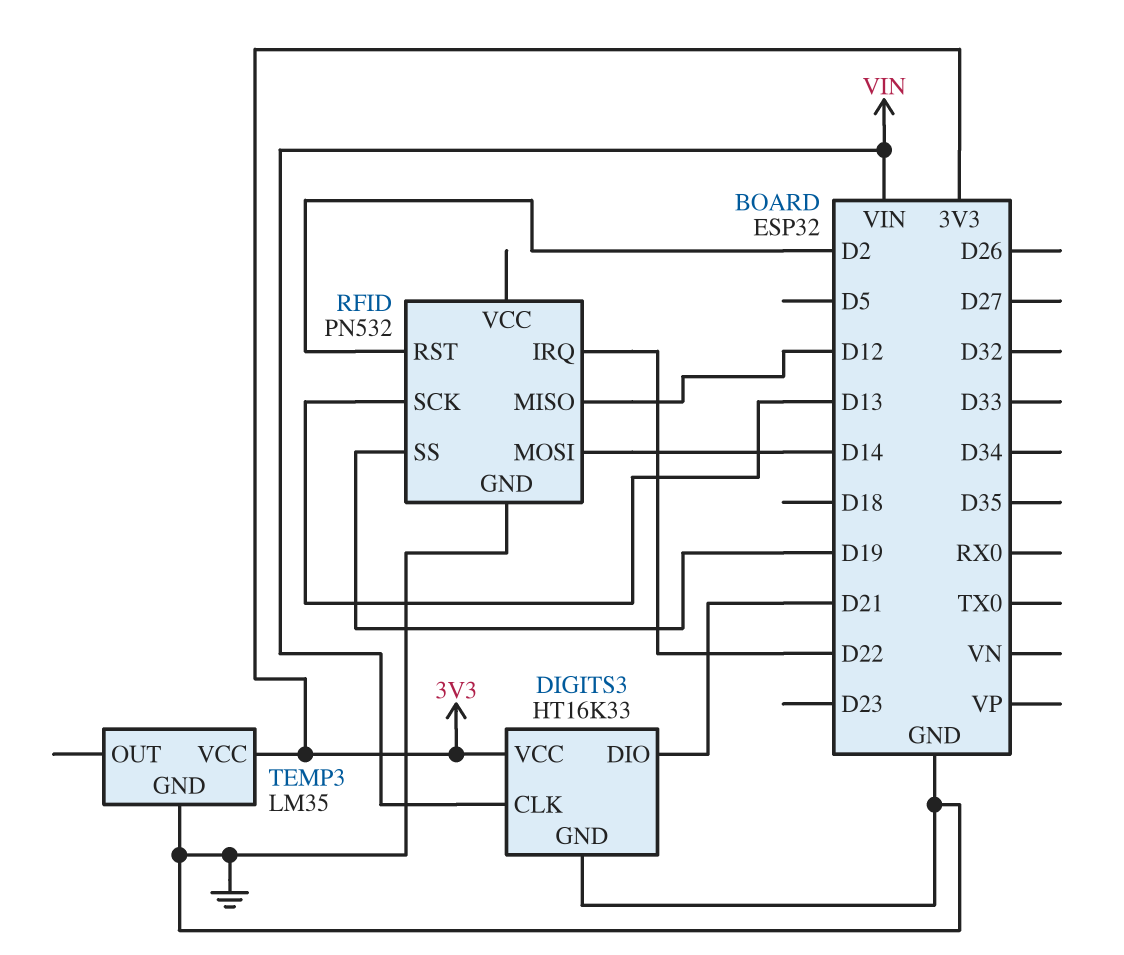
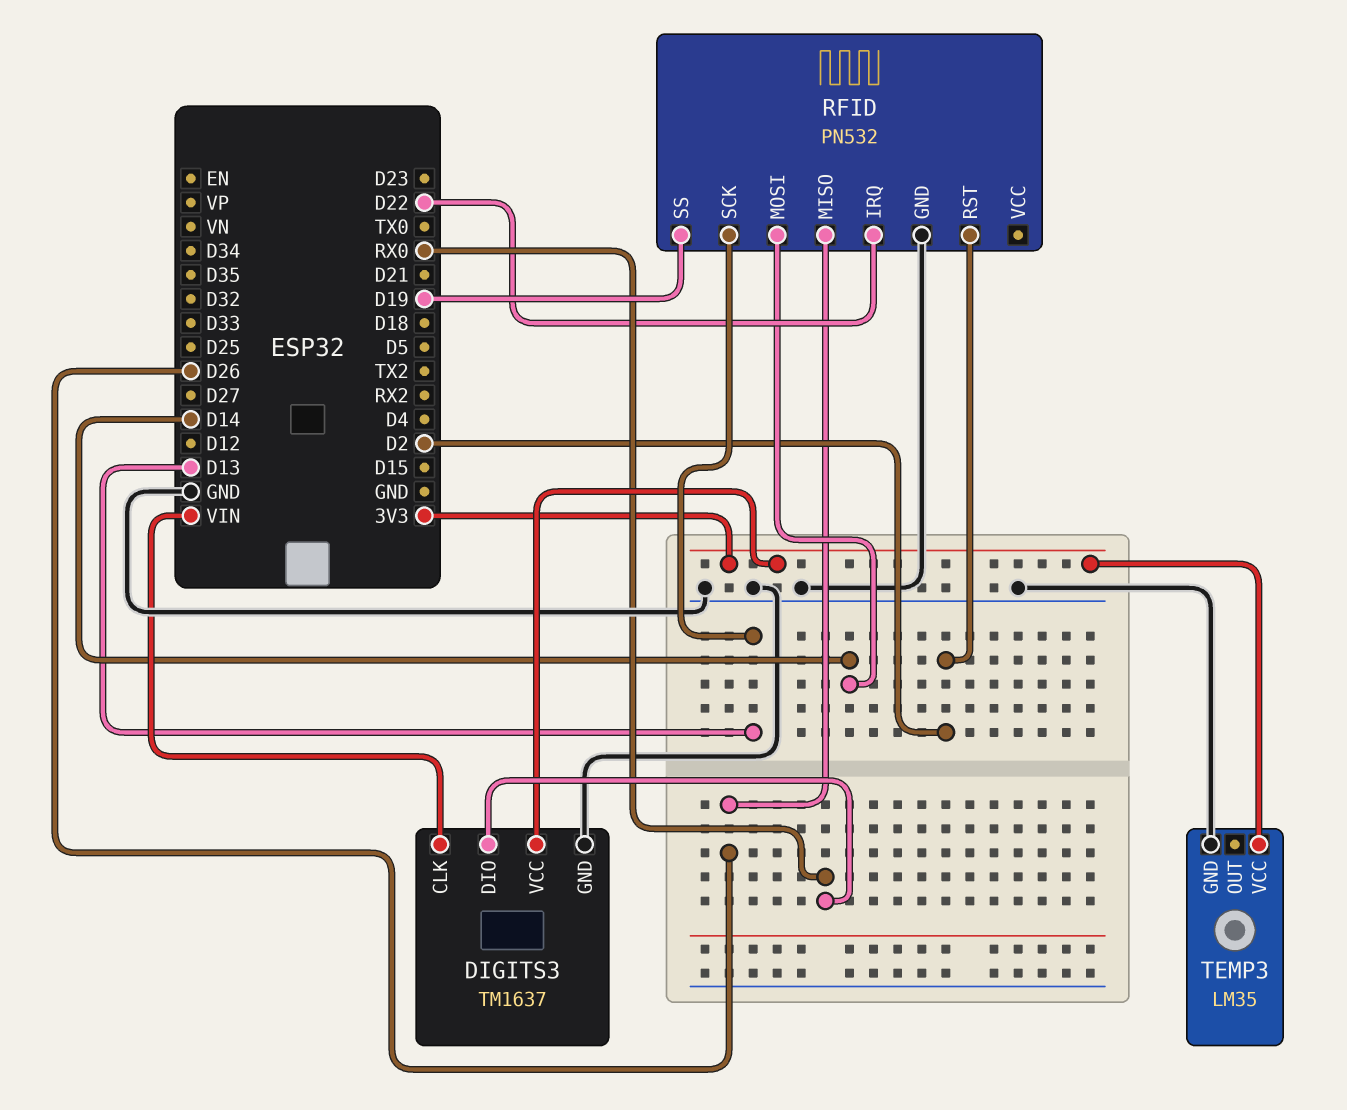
DIGITS3: HT16K33 -> TM1637
DIGITS3 pin DIO: D21 -> RX0
RFID pin MISO: D12 -> D26

